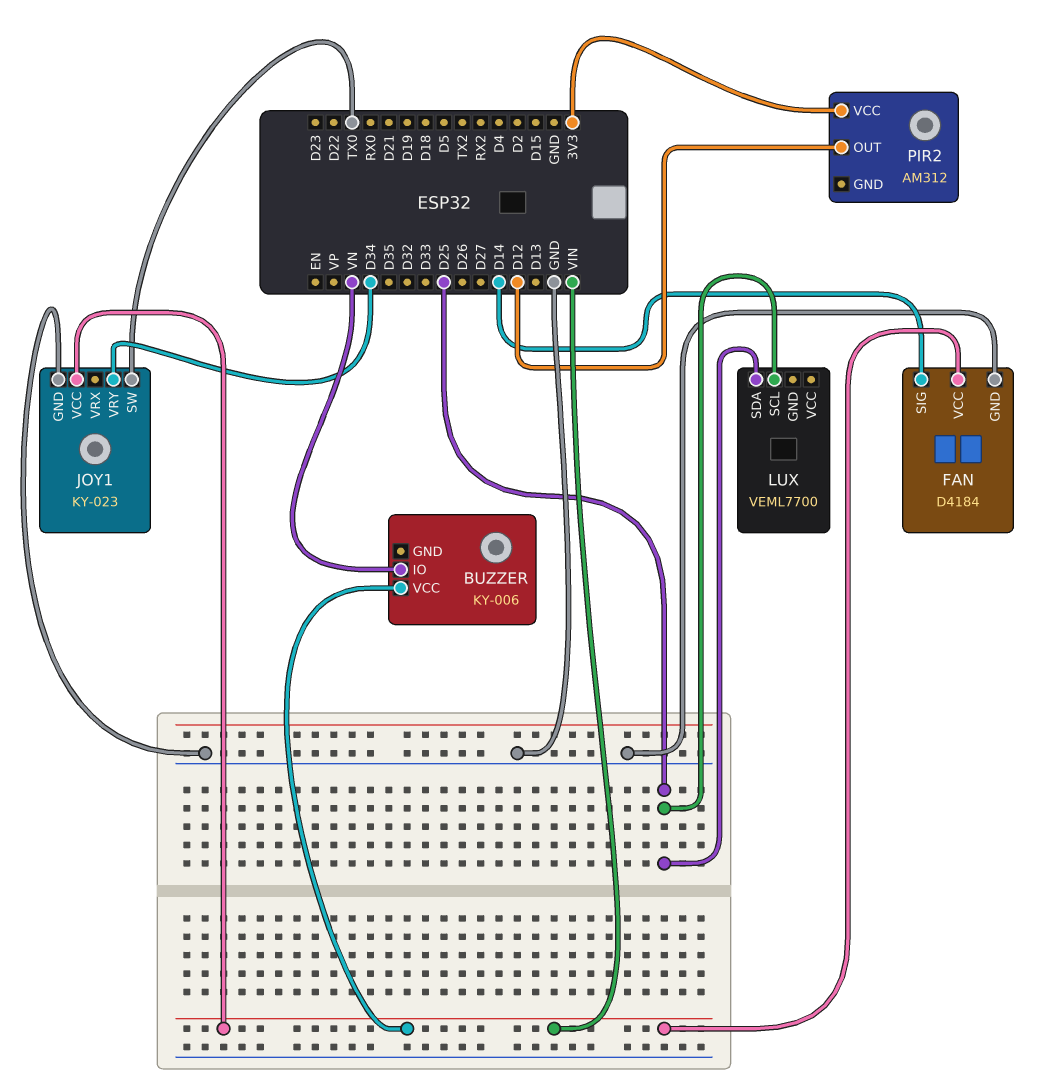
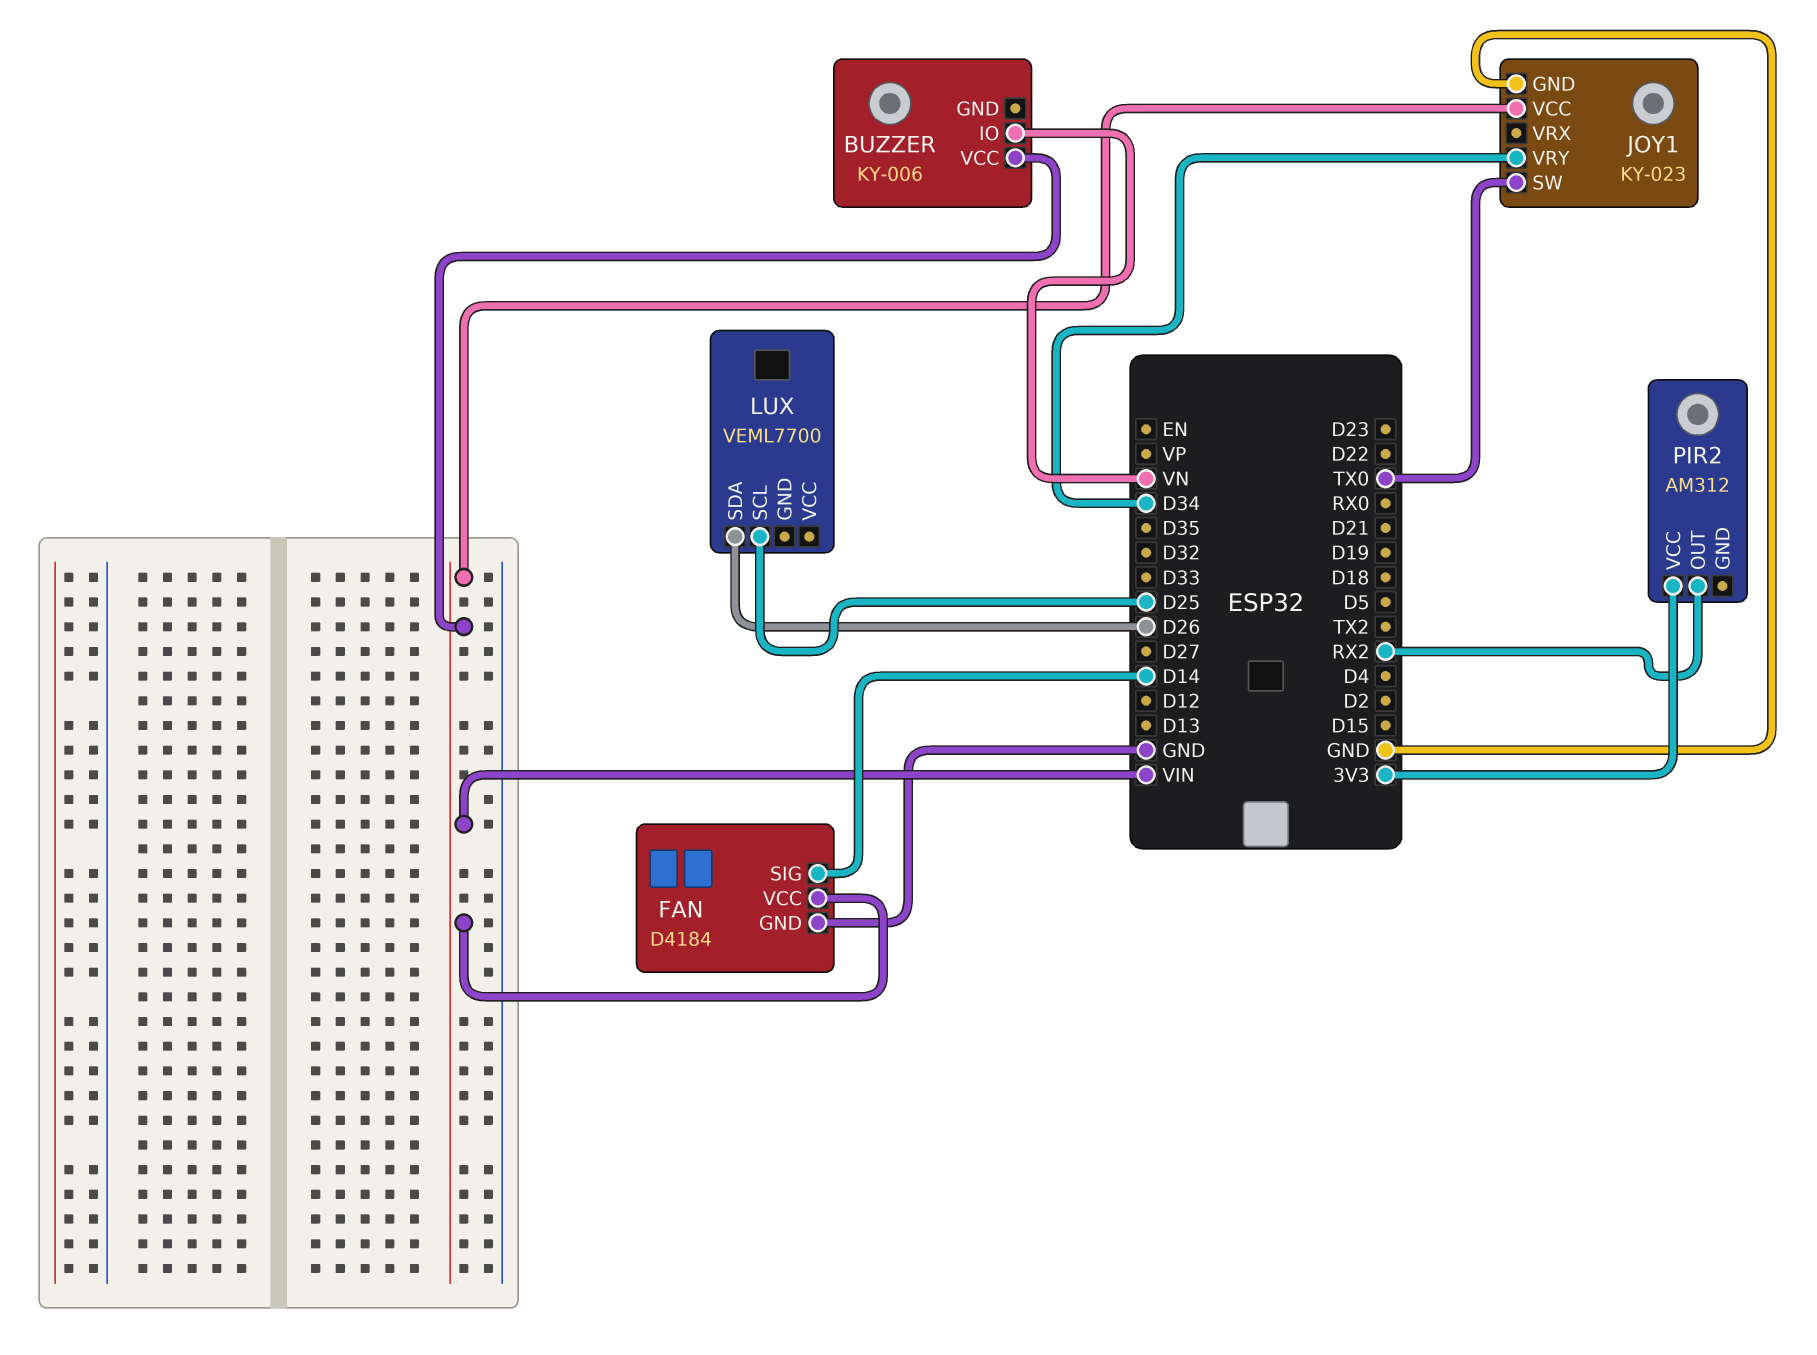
LUX pin SDA: D25 -> D26
PIR2 pin OUT: D12 -> RX2

